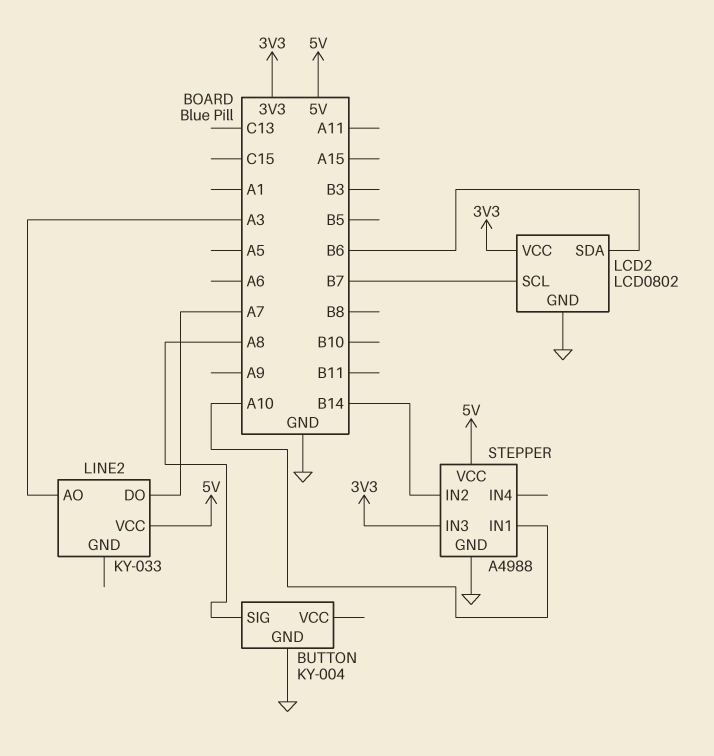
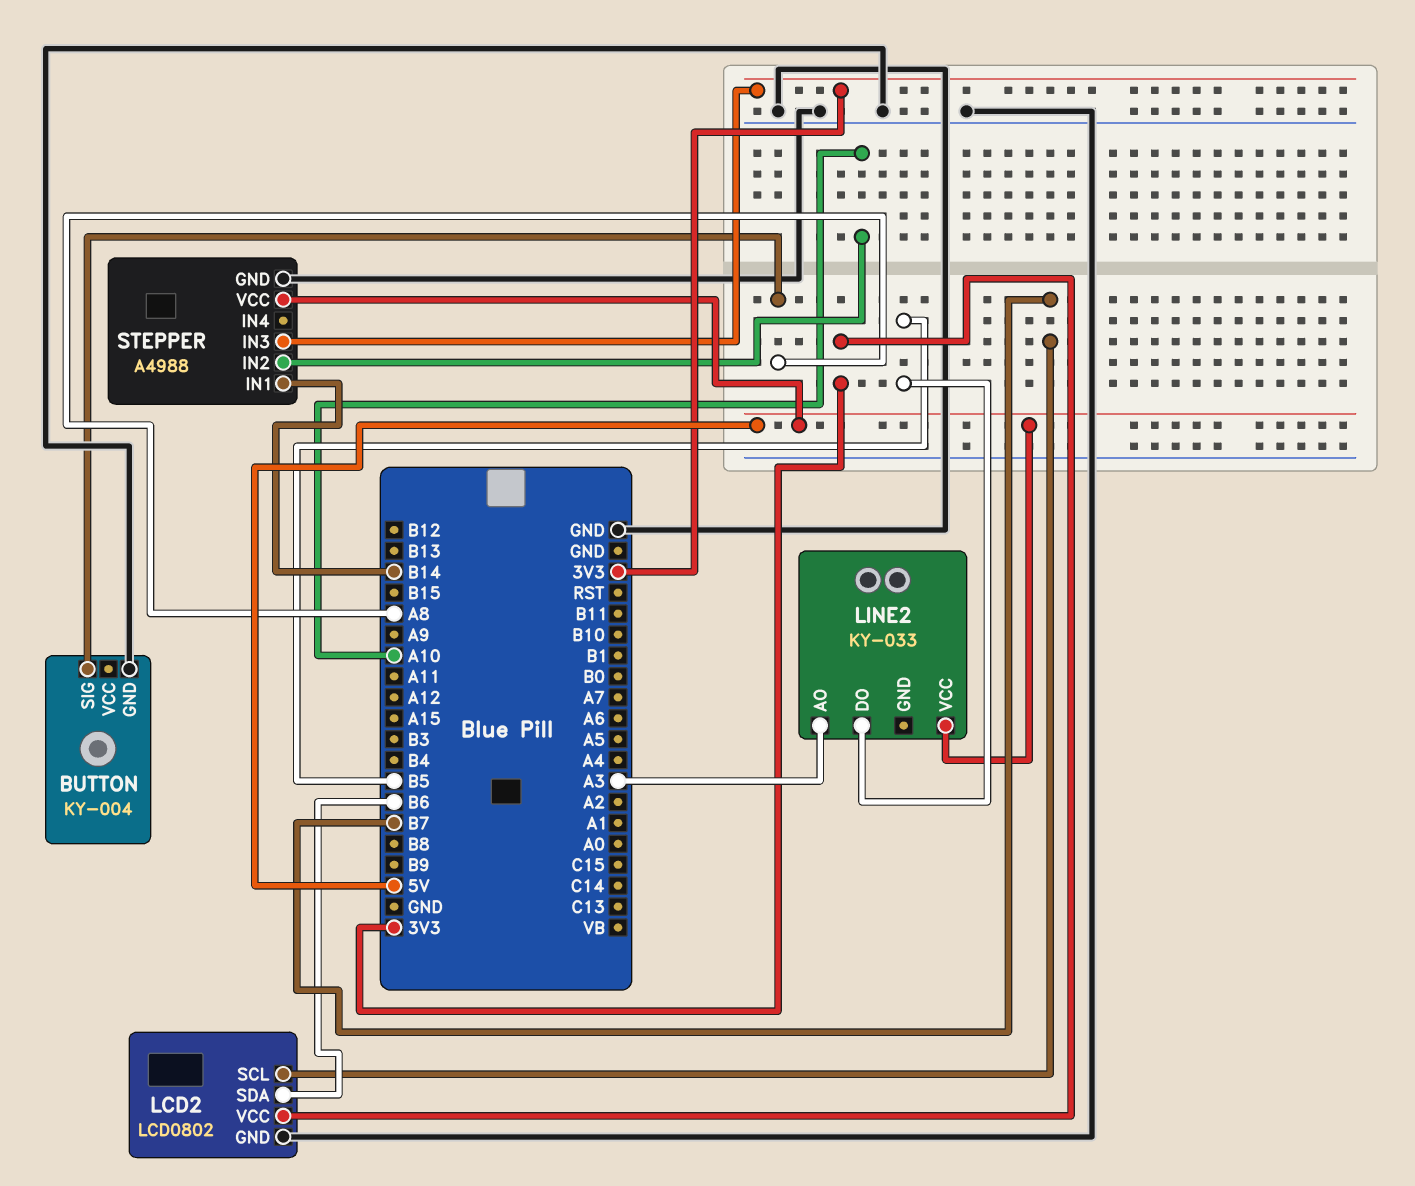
LINE2 pin DO: A7 -> B5
STEPPER pin IN1: A10 -> B14
STEPPER pin IN2: B14 -> A10

